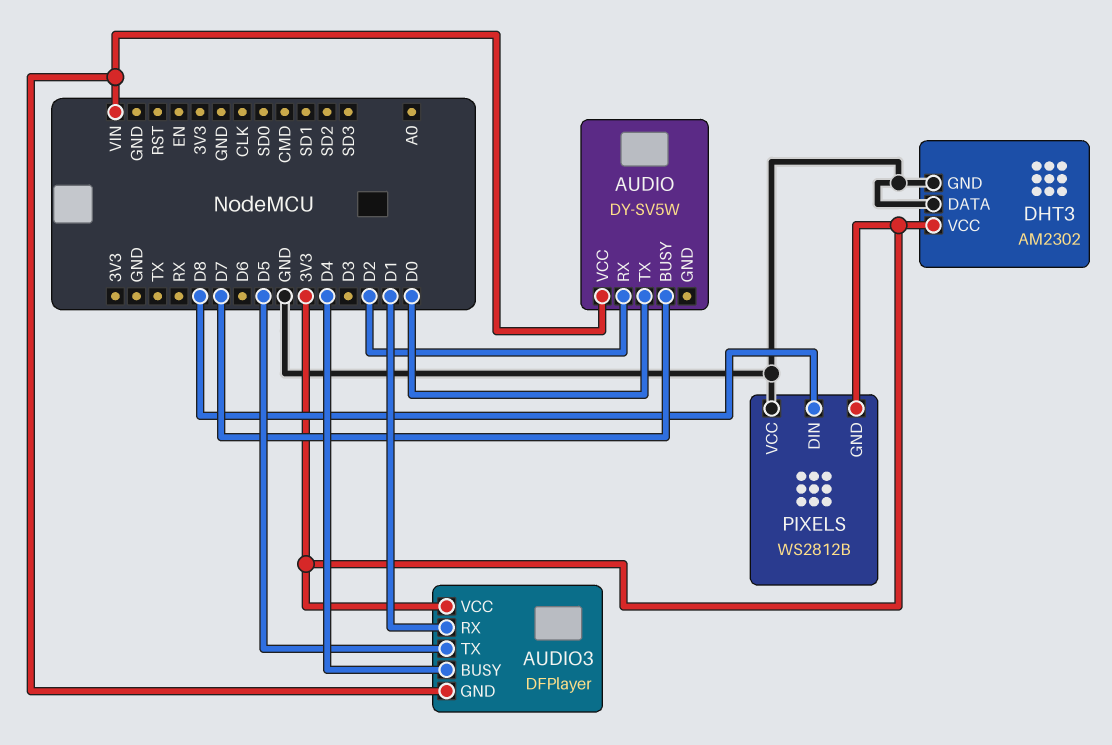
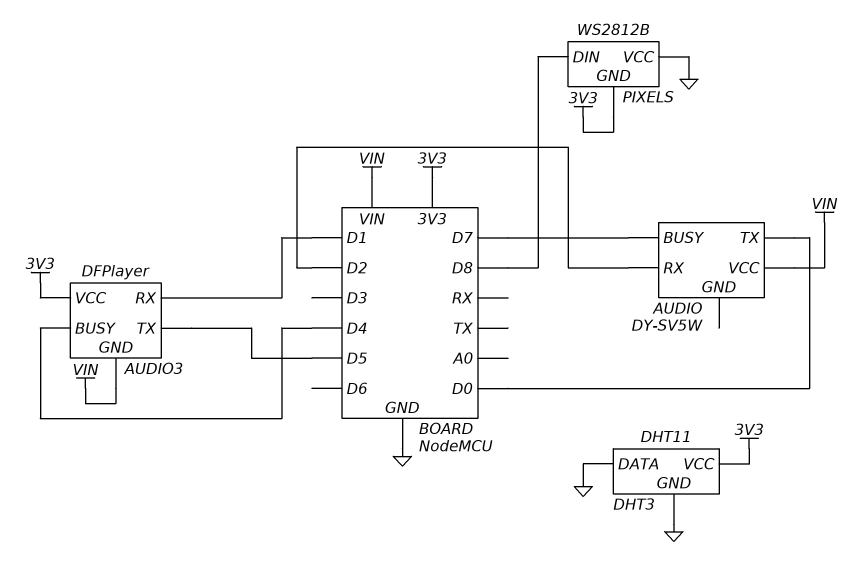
DHT3: AM2302 -> DHT11

